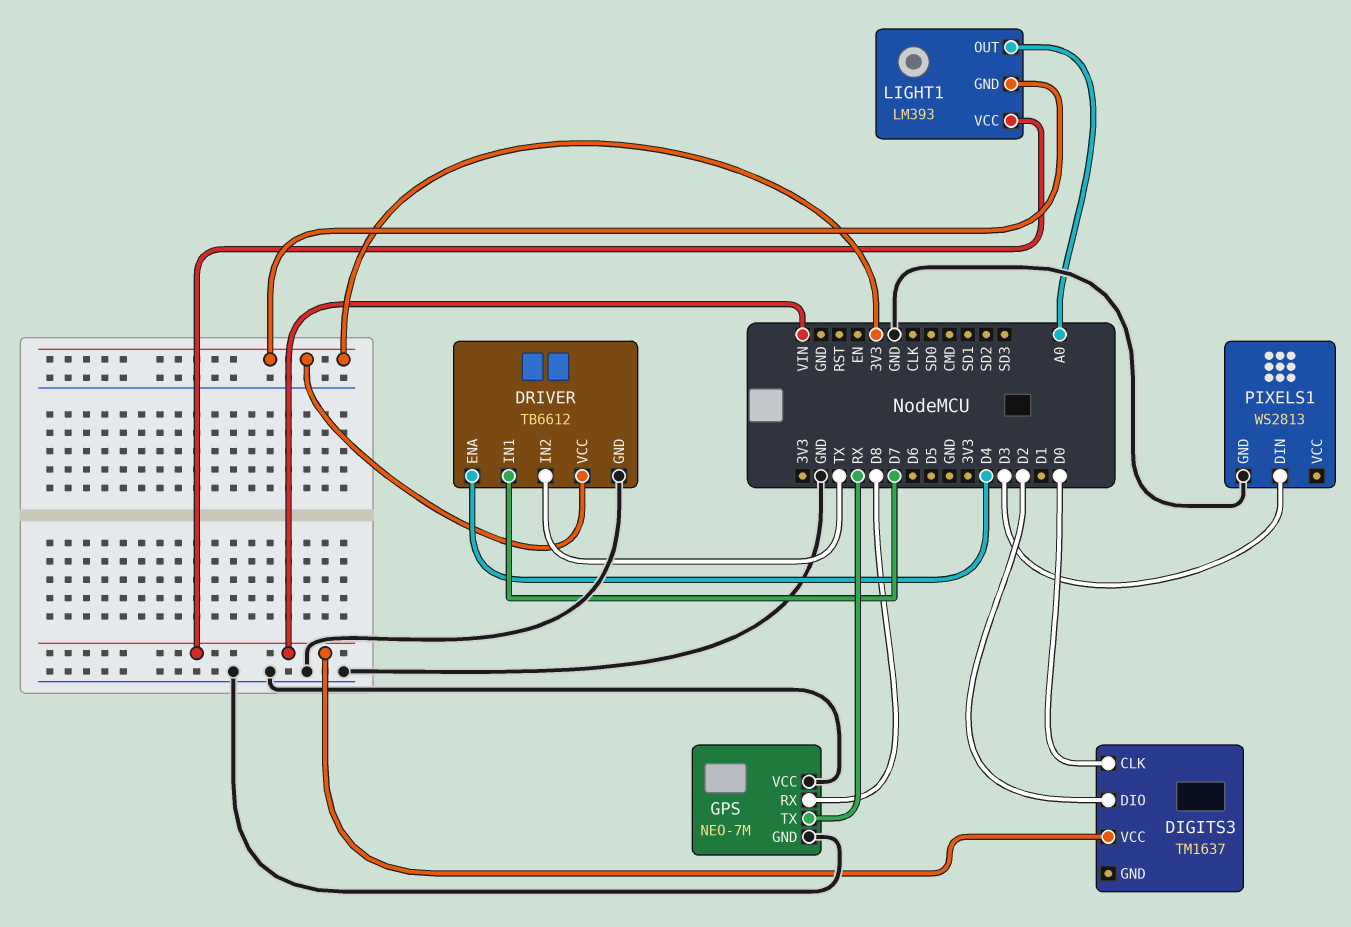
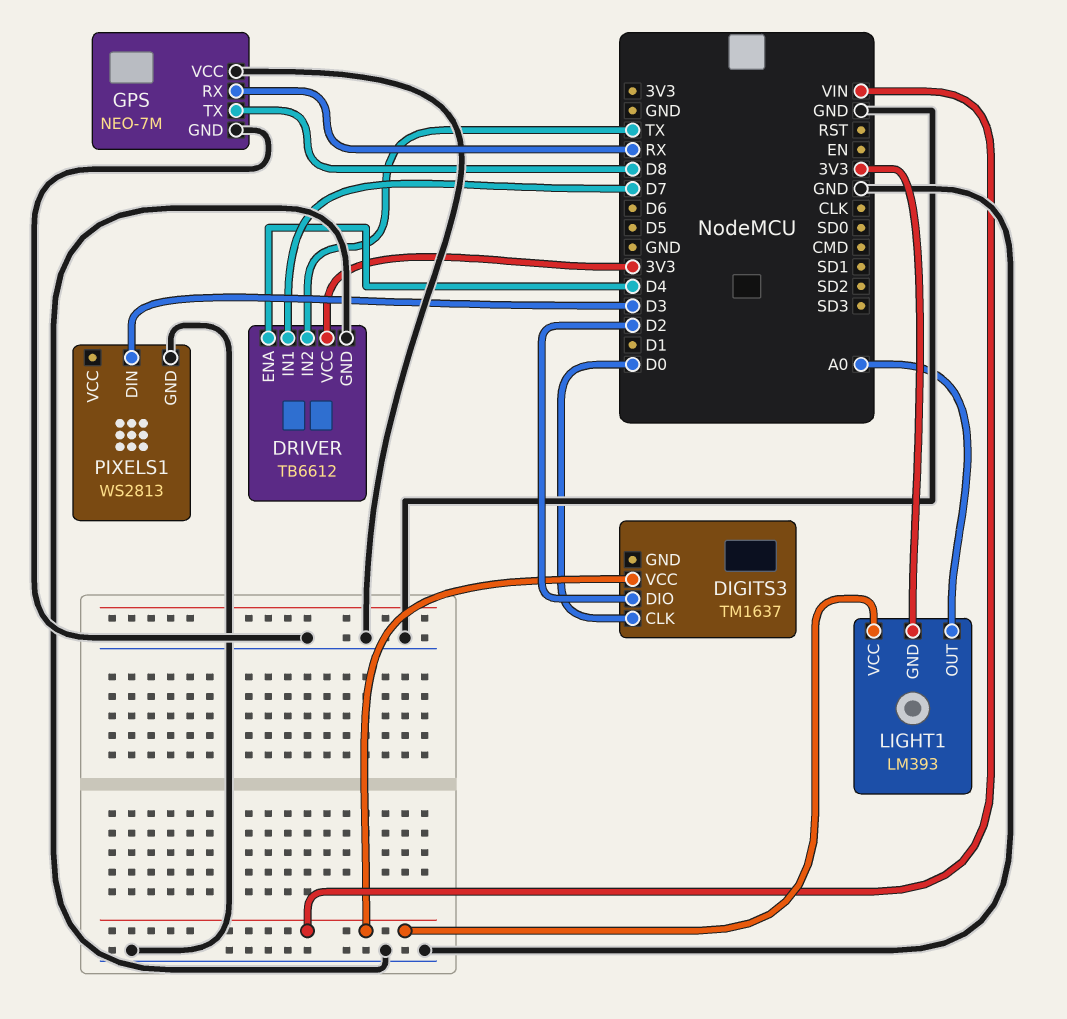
GPS pin RX: D8 -> RX
GPS pin TX: RX -> D8

